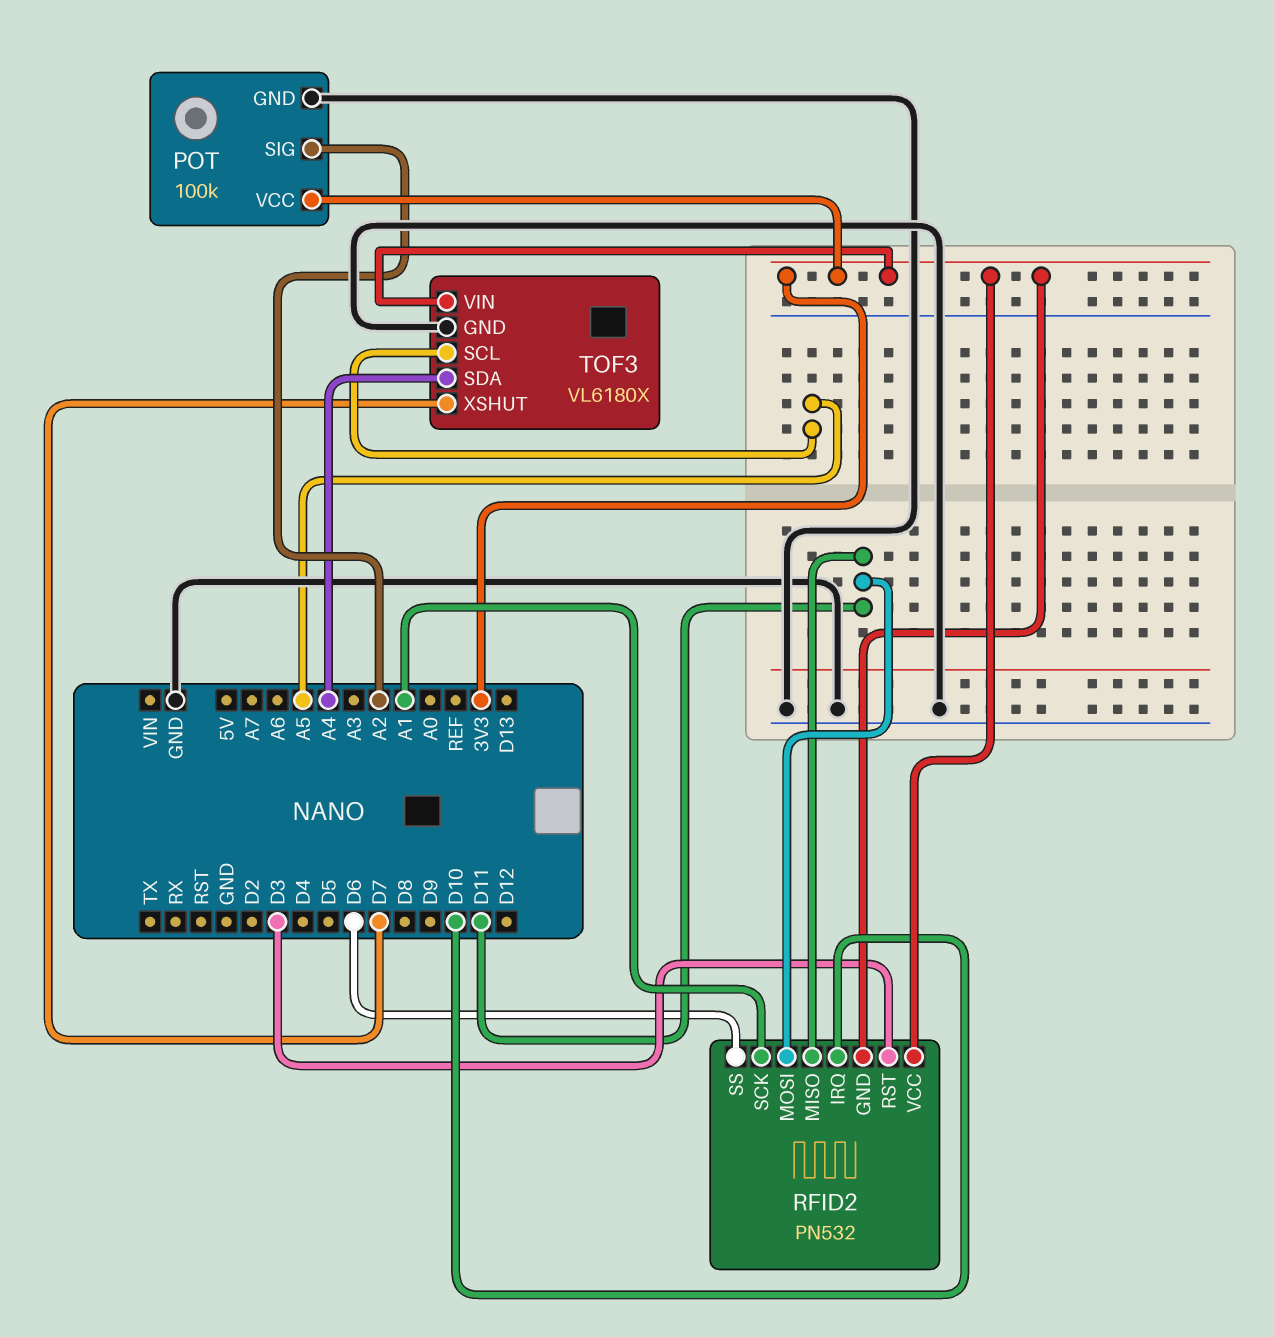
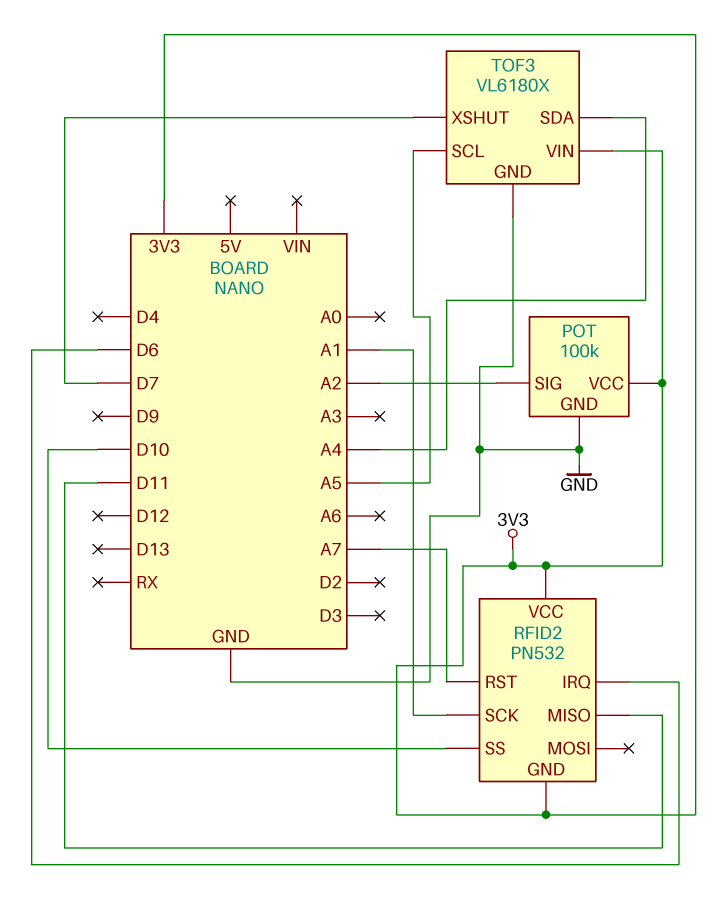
RFID2 pin IRQ: D10 -> D6
RFID2 pin MOSI: D11 -> none
RFID2 pin RST: D3 -> A7
RFID2 pin SS: D6 -> D10

